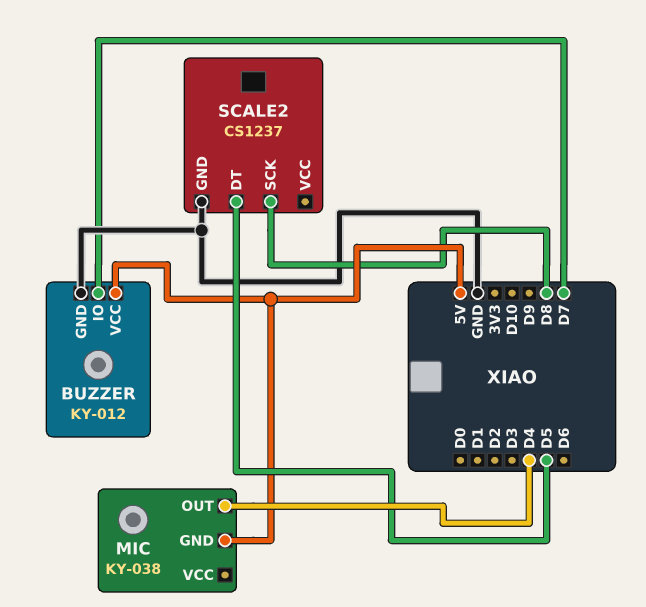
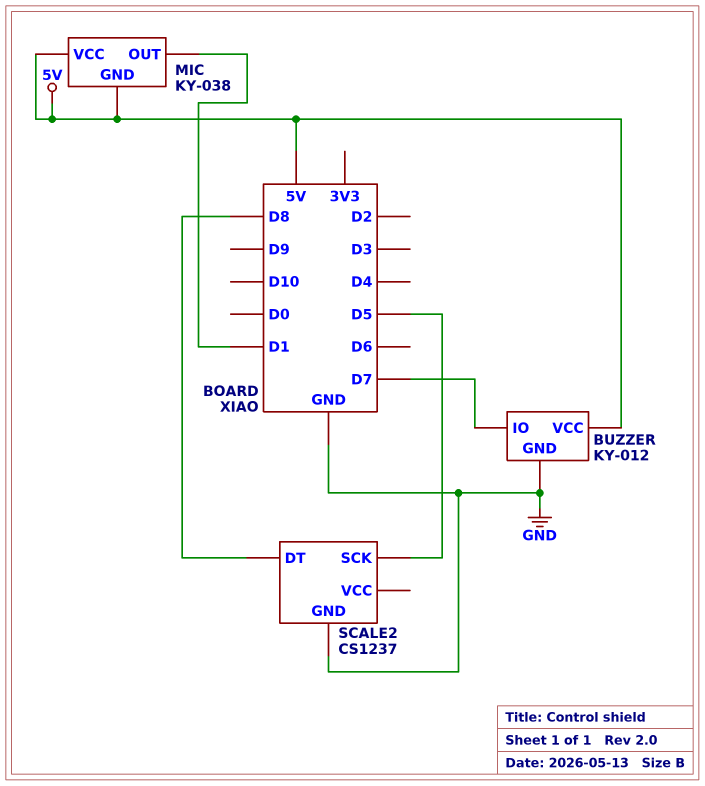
MIC pin OUT: D4 -> D1
MIC pin VCC: none -> 5V
SCALE2 pin DT: D5 -> D8
SCALE2 pin SCK: D8 -> D5

